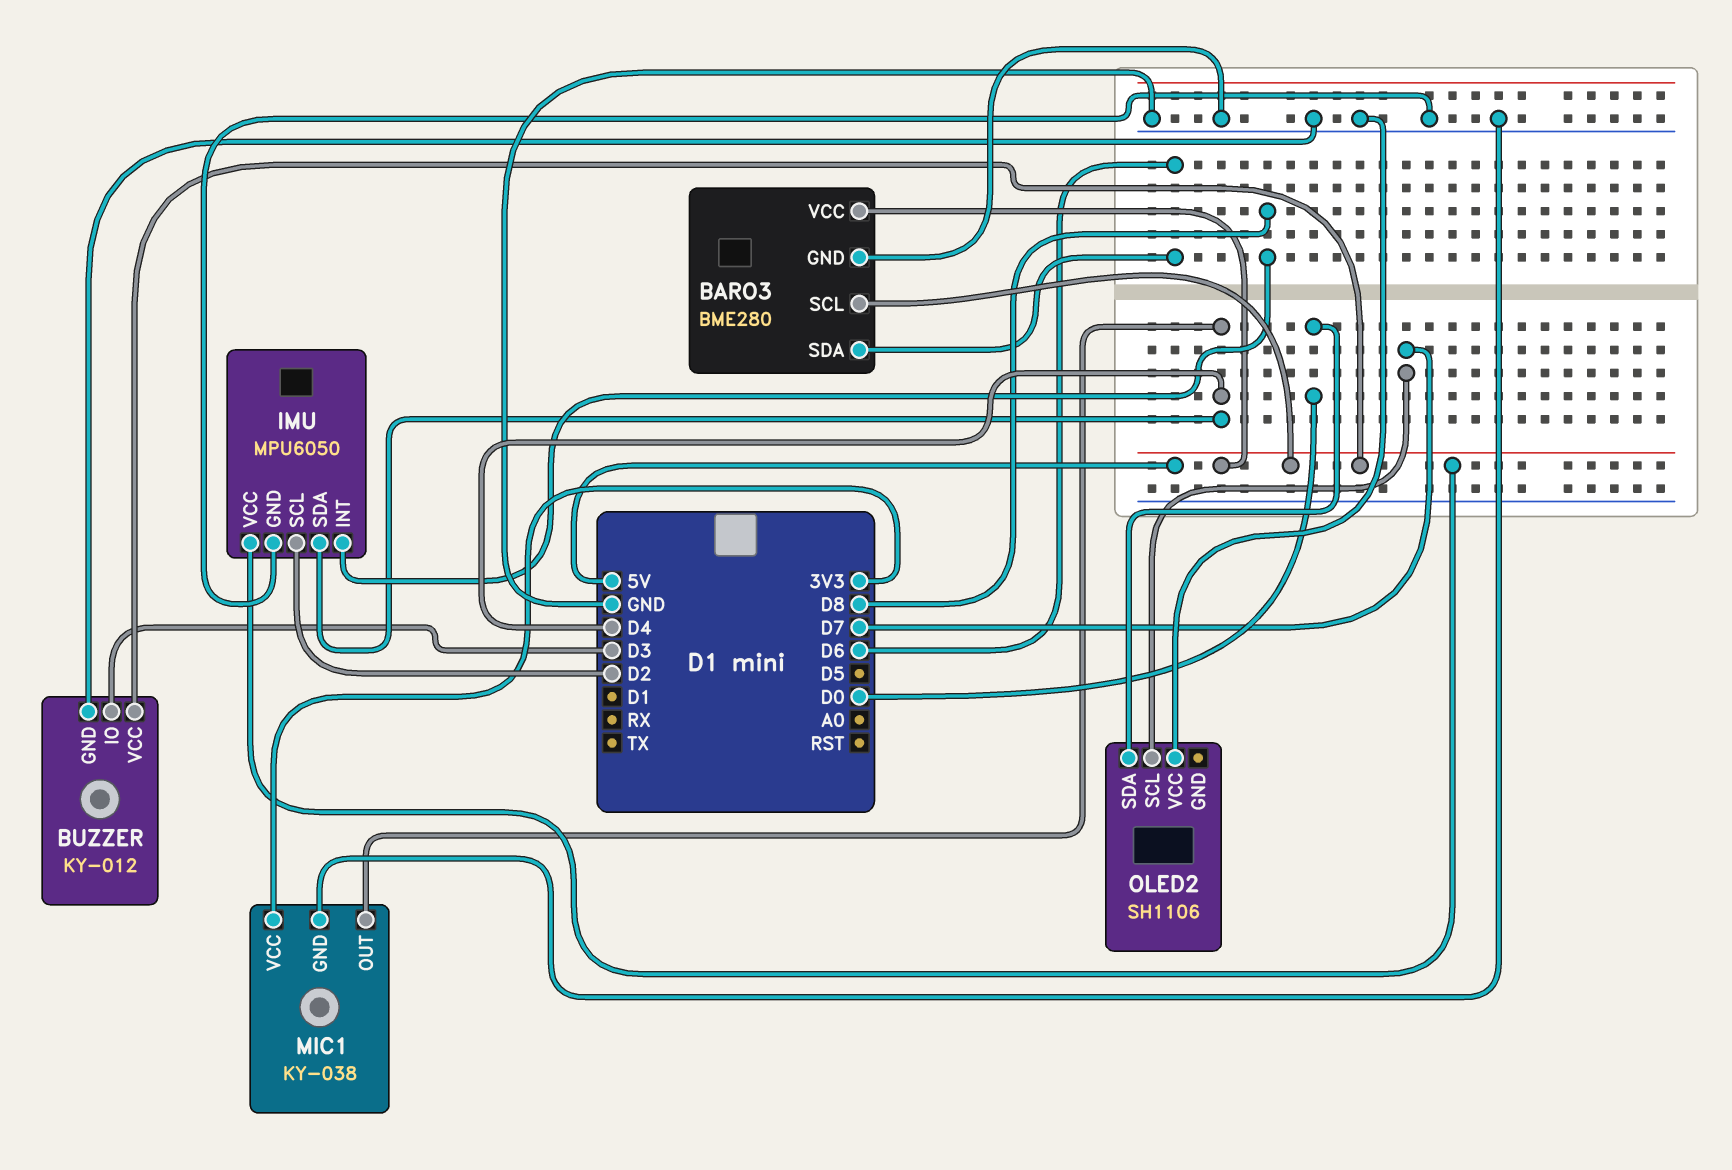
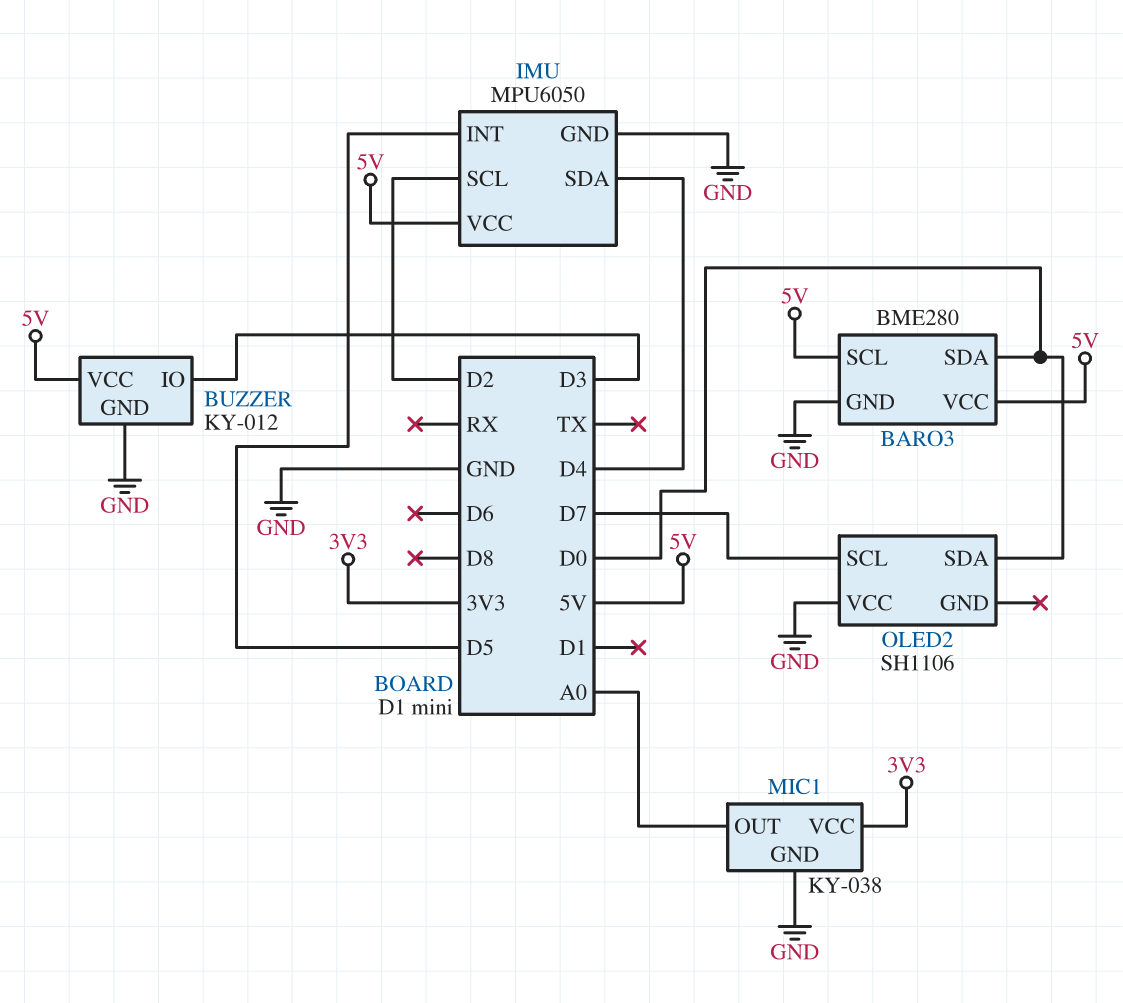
BARO3 pin SDA: D6 -> D0
IMU pin INT: D8 -> D5
MIC1 pin OUT: D4 -> A0

